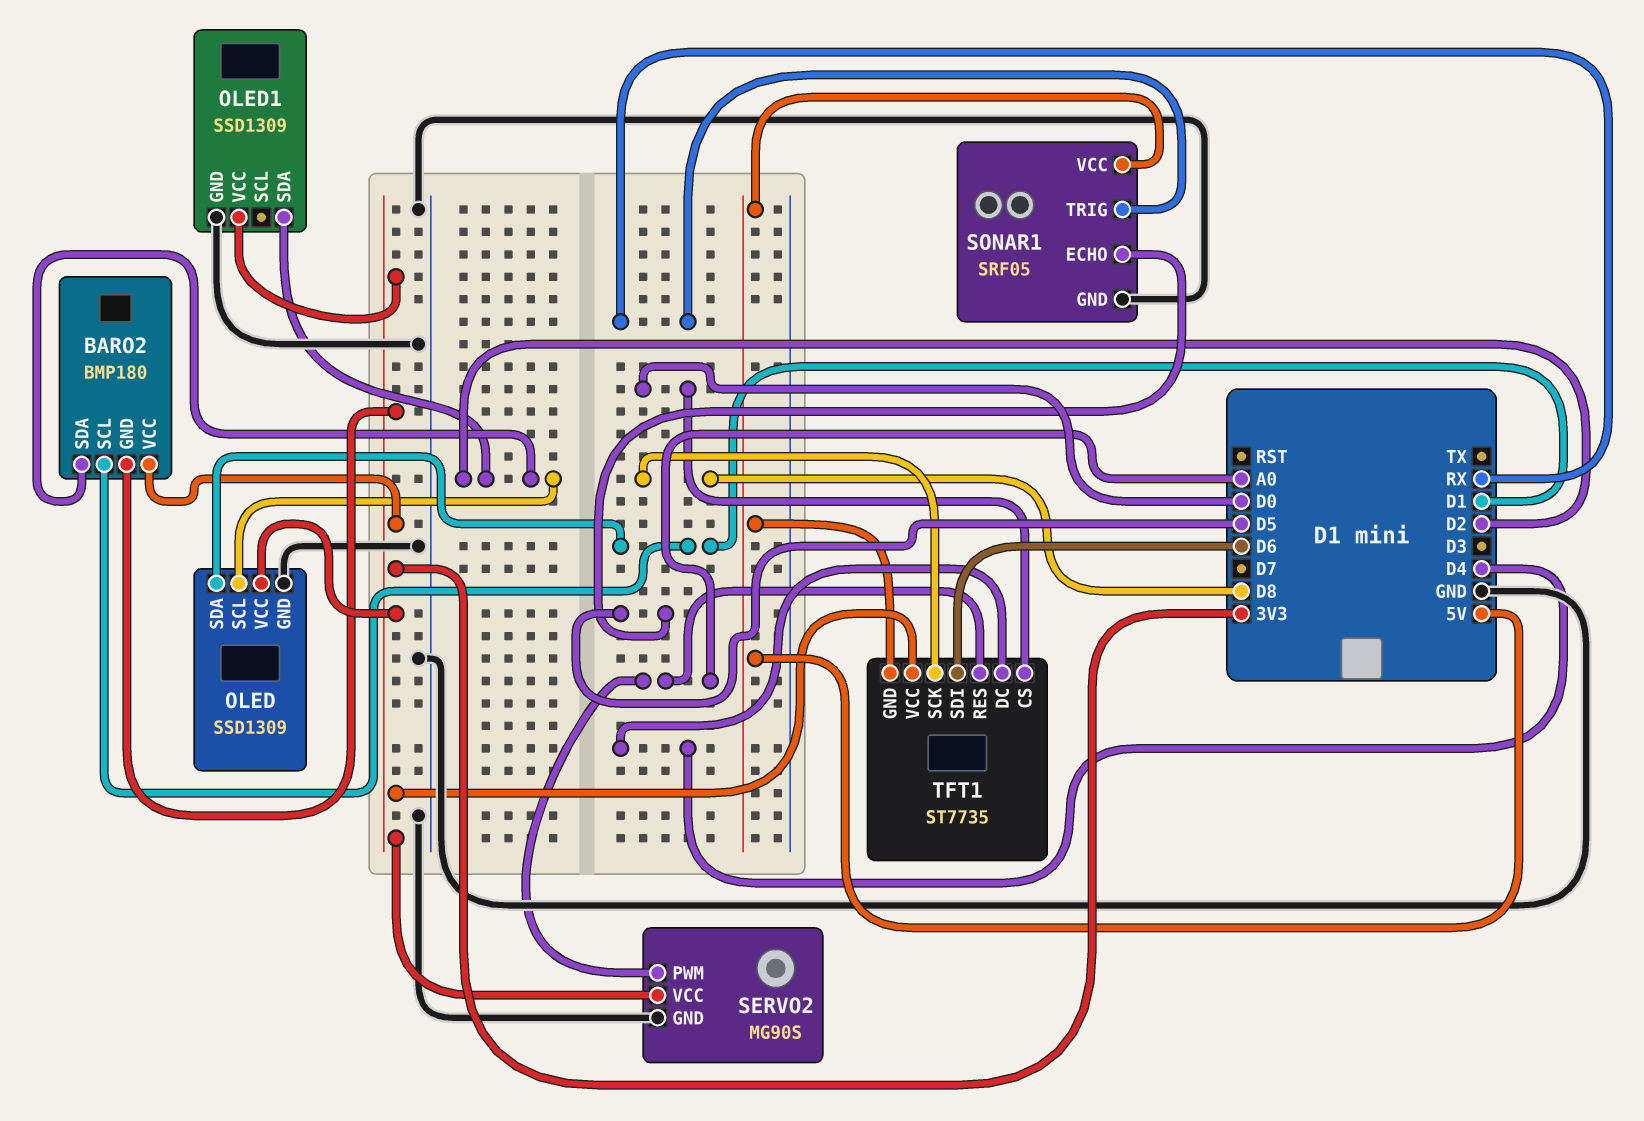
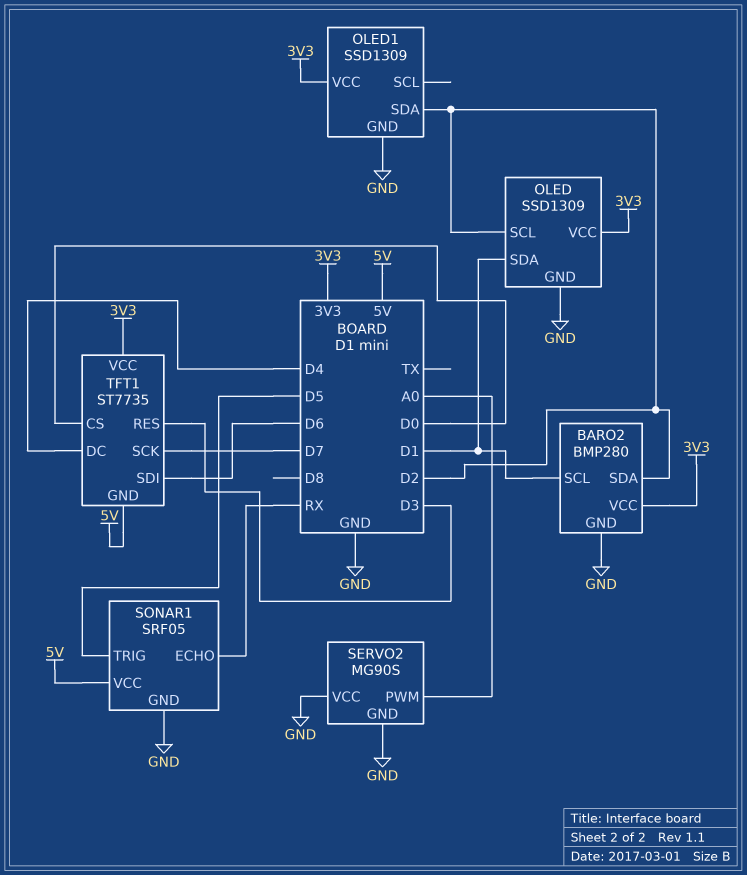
BARO2: BMP180 -> BMP280
BARO2 pin GND: 3V3 -> GND
SERVO2 pin VCC: 3V3 -> GND
SONAR1 pin ECHO: D5 -> RX
SONAR1 pin TRIG: RX -> D5
TFT1 pin RES: A0 -> D3
TFT1 pin SCK: D8 -> D7

